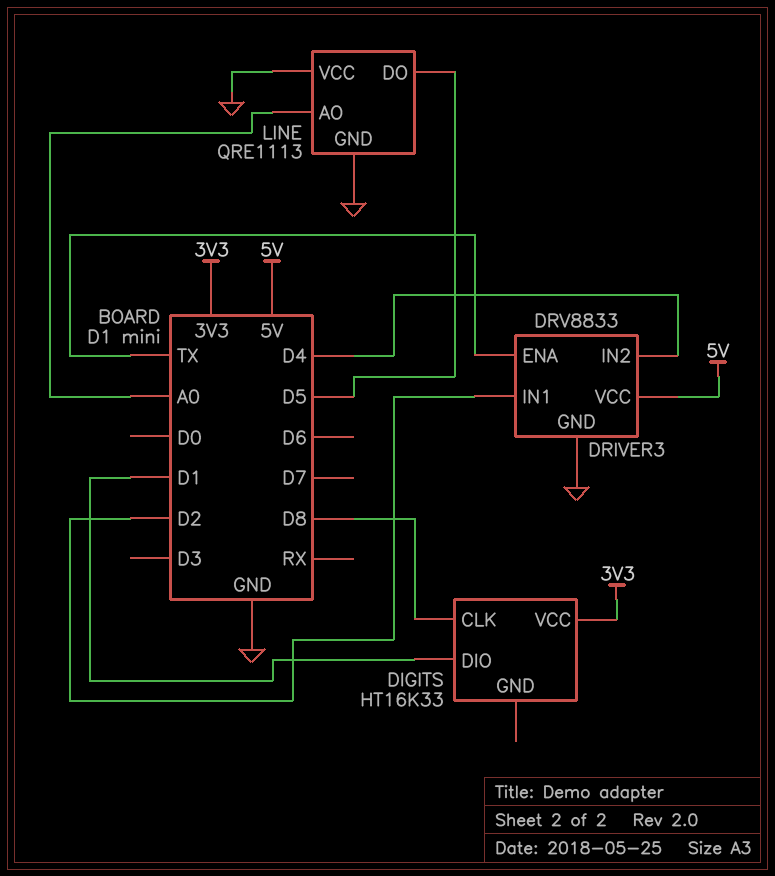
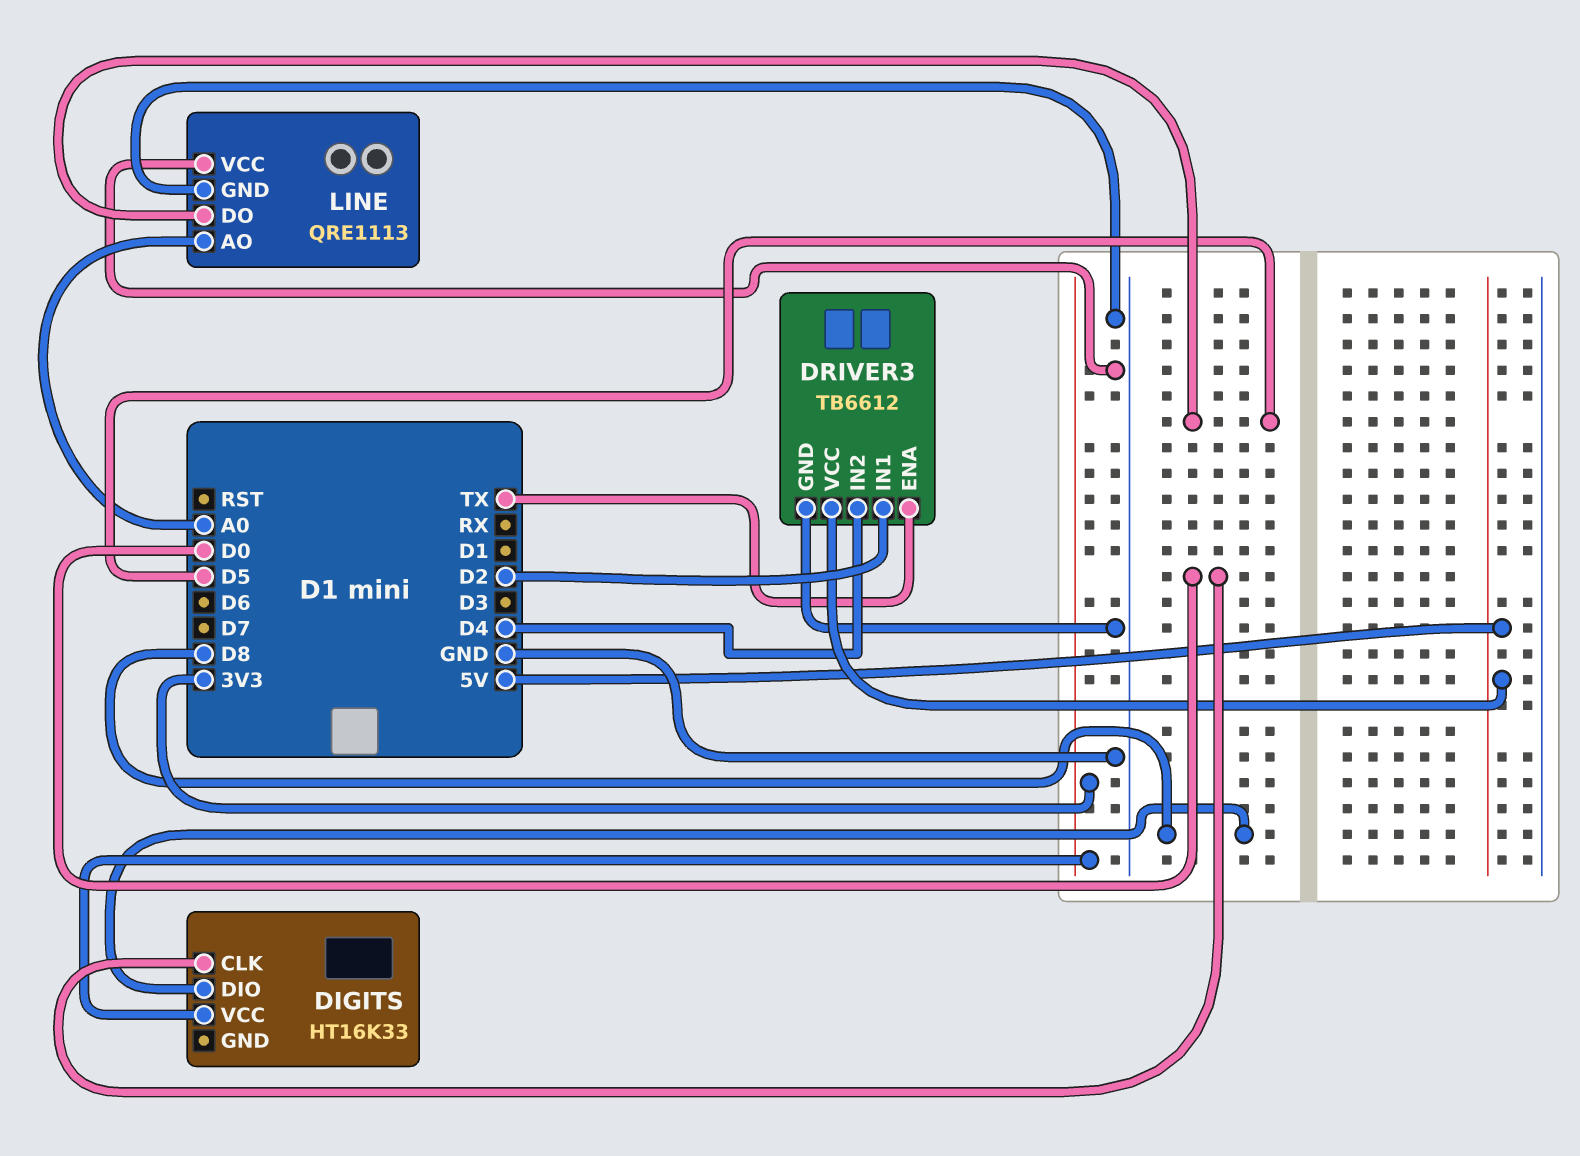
DIGITS pin CLK: D8 -> D0
DIGITS pin DIO: D1 -> D8
DRIVER3: DRV8833 -> TB6612

